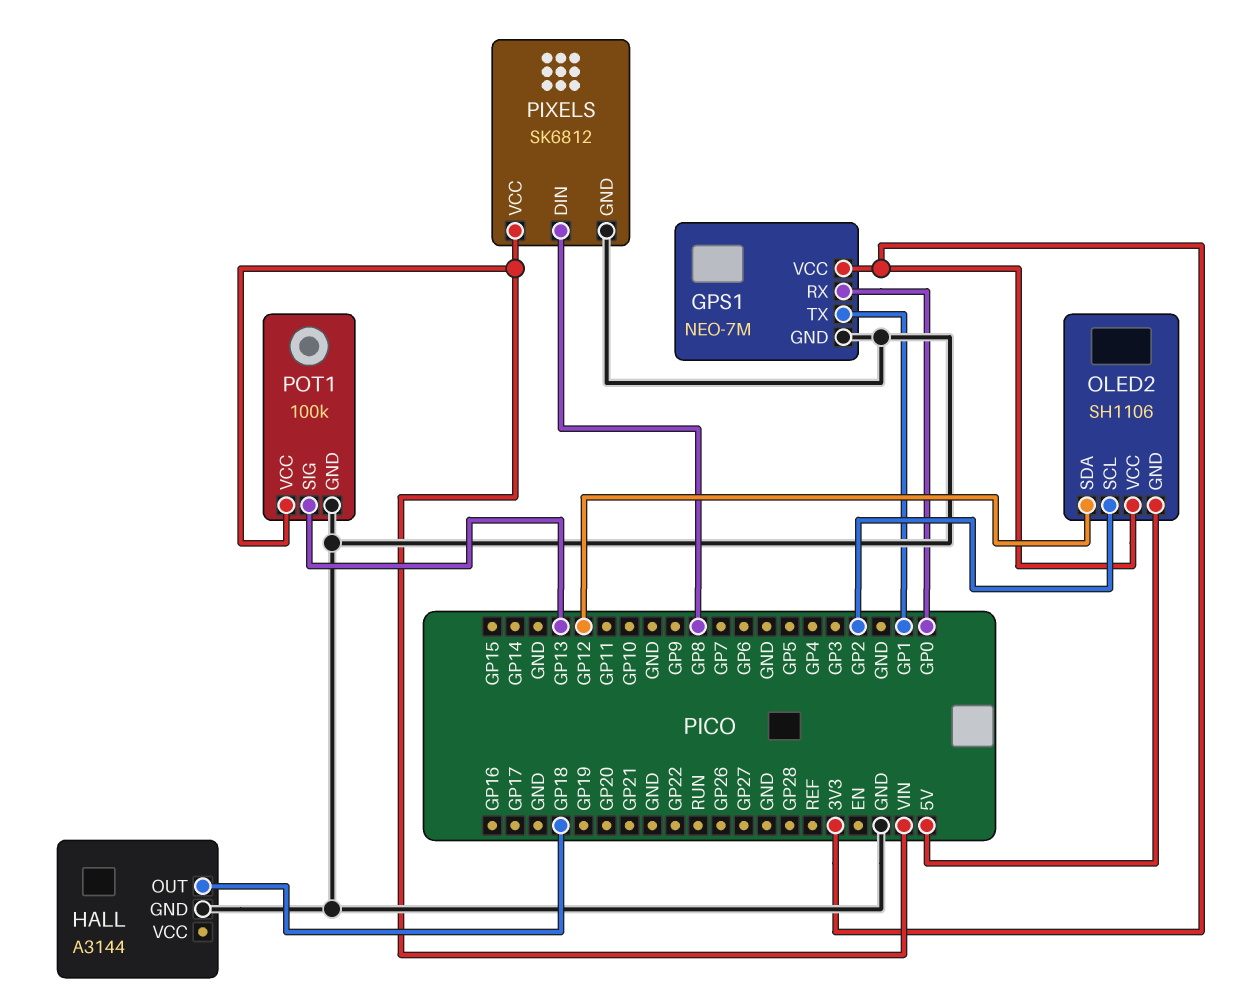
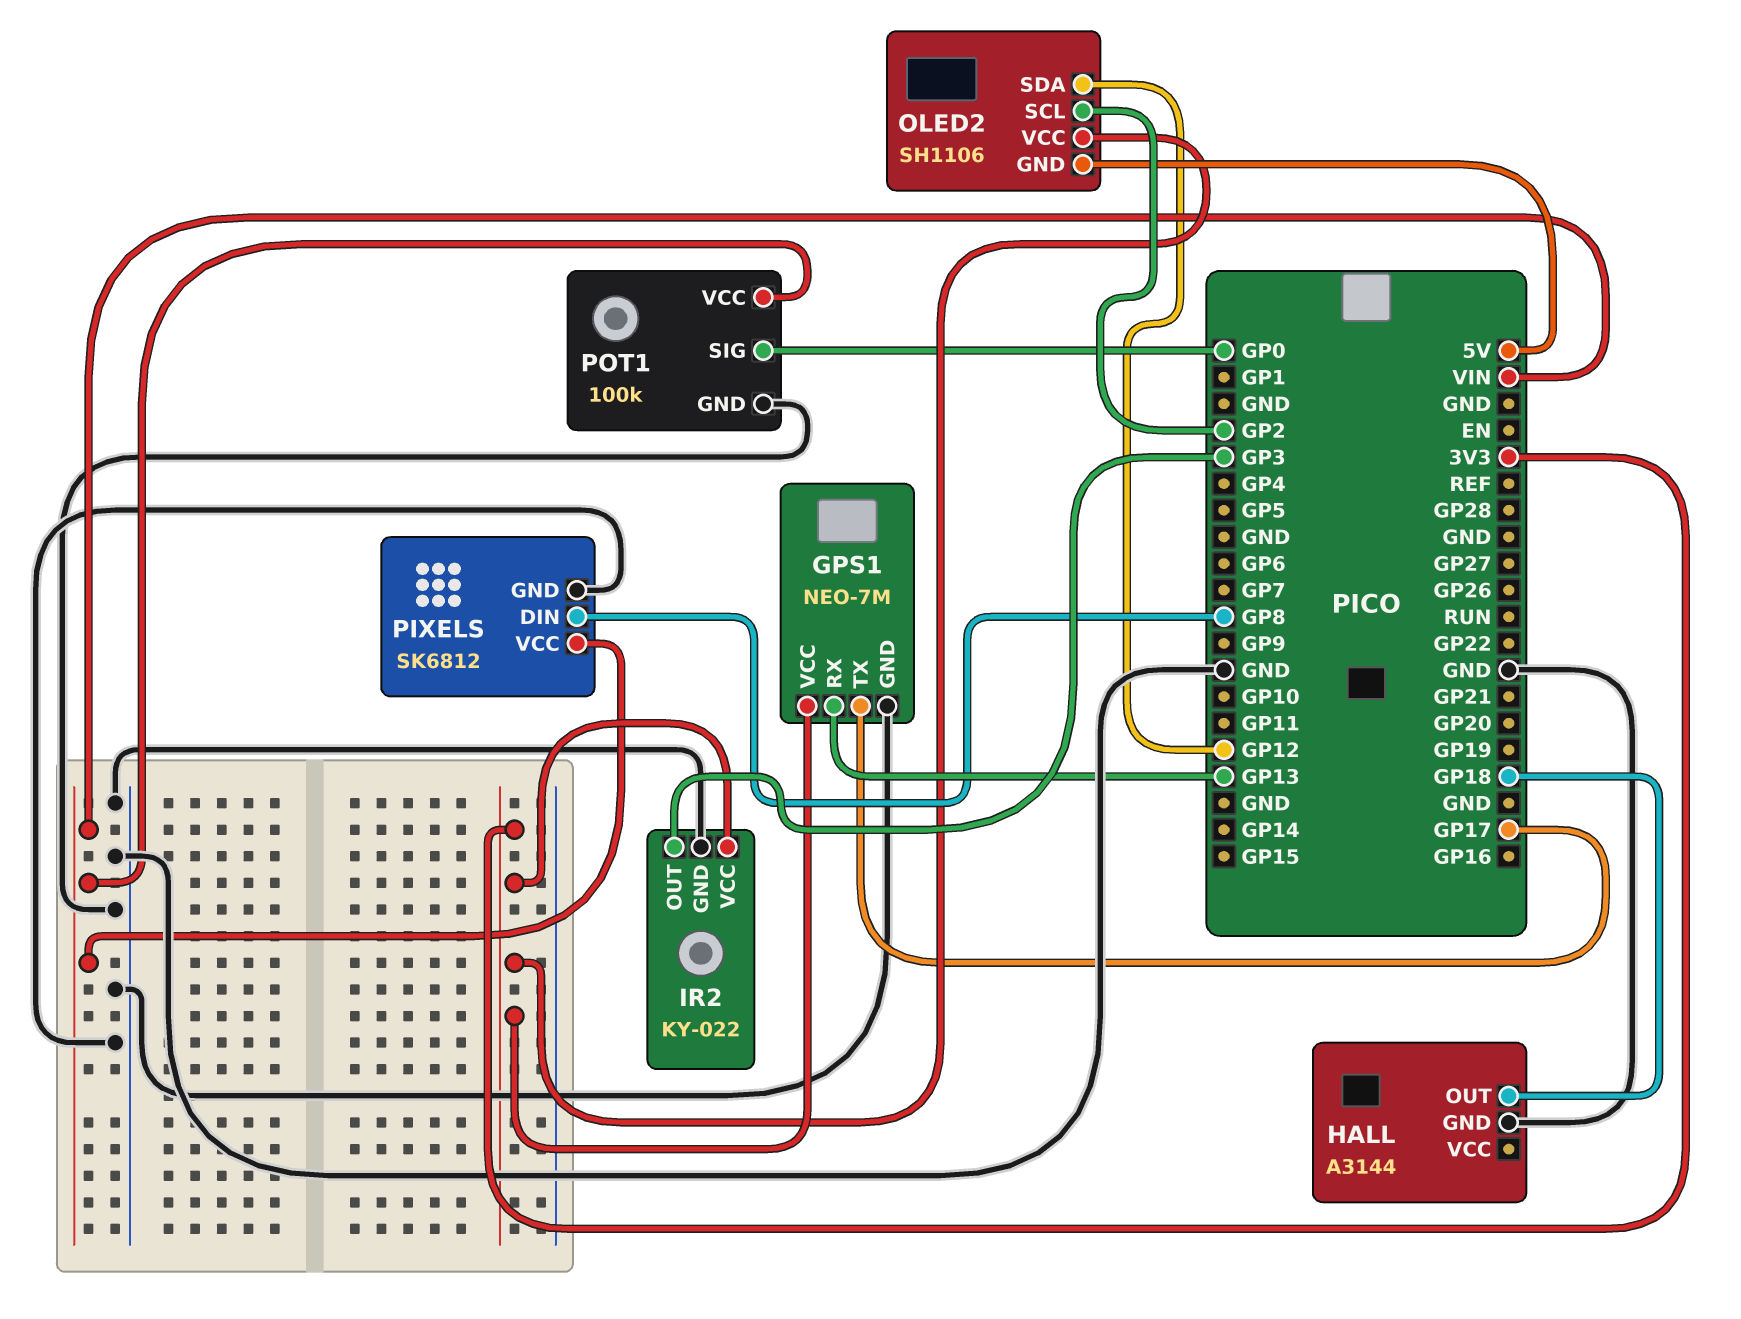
GPS1 pin RX: GP0 -> GP13
GPS1 pin TX: GP1 -> GP17
IR2: none -> KY-022
IR2 pin GND: none -> GND
IR2 pin OUT: none -> GP3
IR2 pin VCC: none -> 3V3
POT1 pin SIG: GP13 -> GP0

